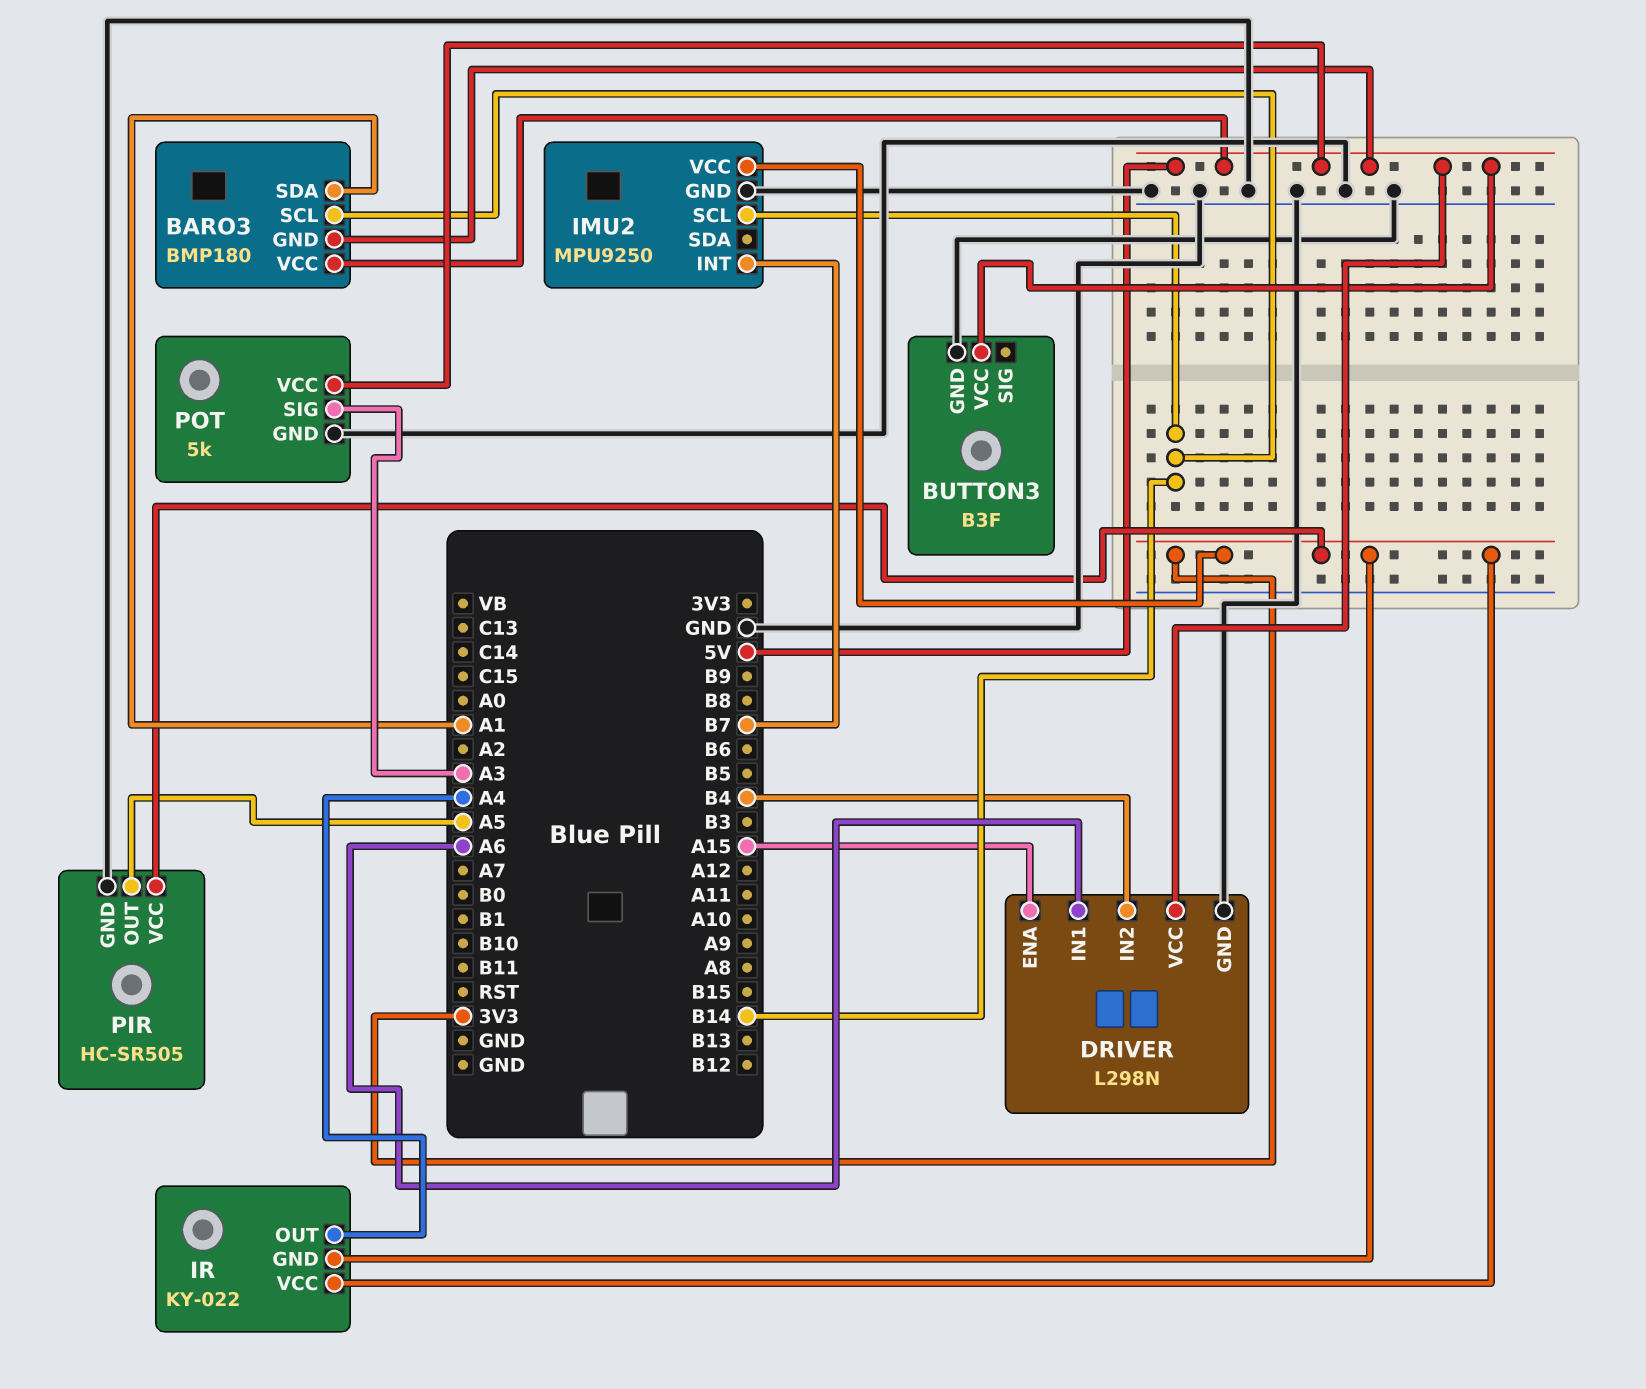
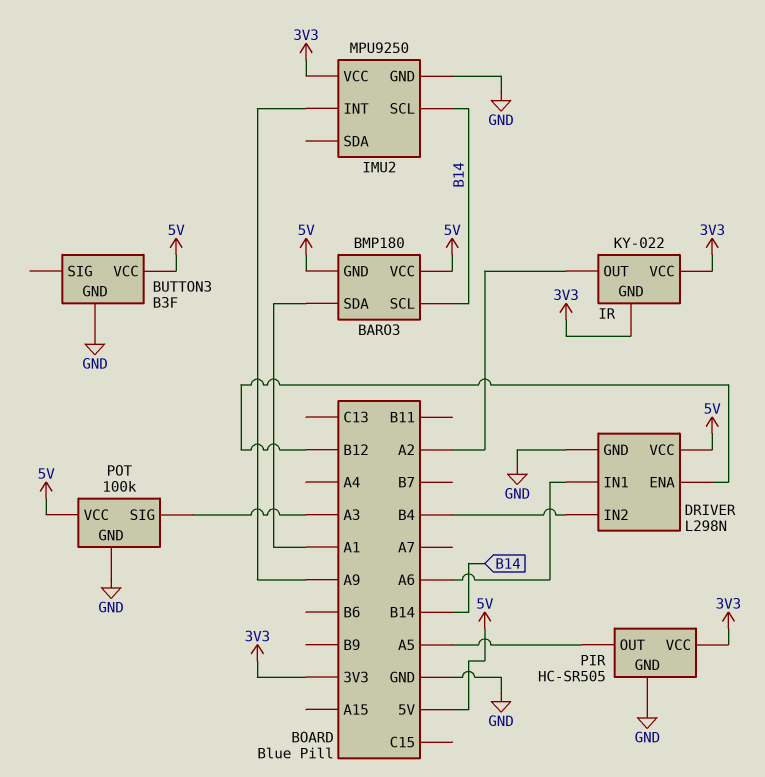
DRIVER pin ENA: A15 -> B12
IMU2 pin INT: B7 -> A9
IR pin OUT: A4 -> A2
POT: 5k -> 100k

